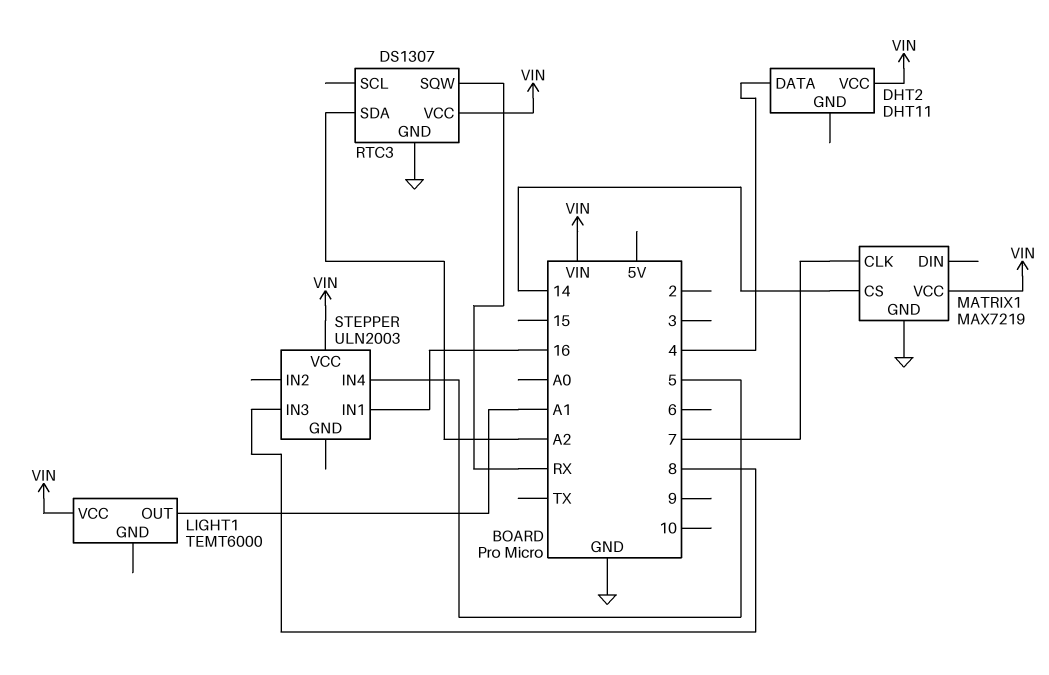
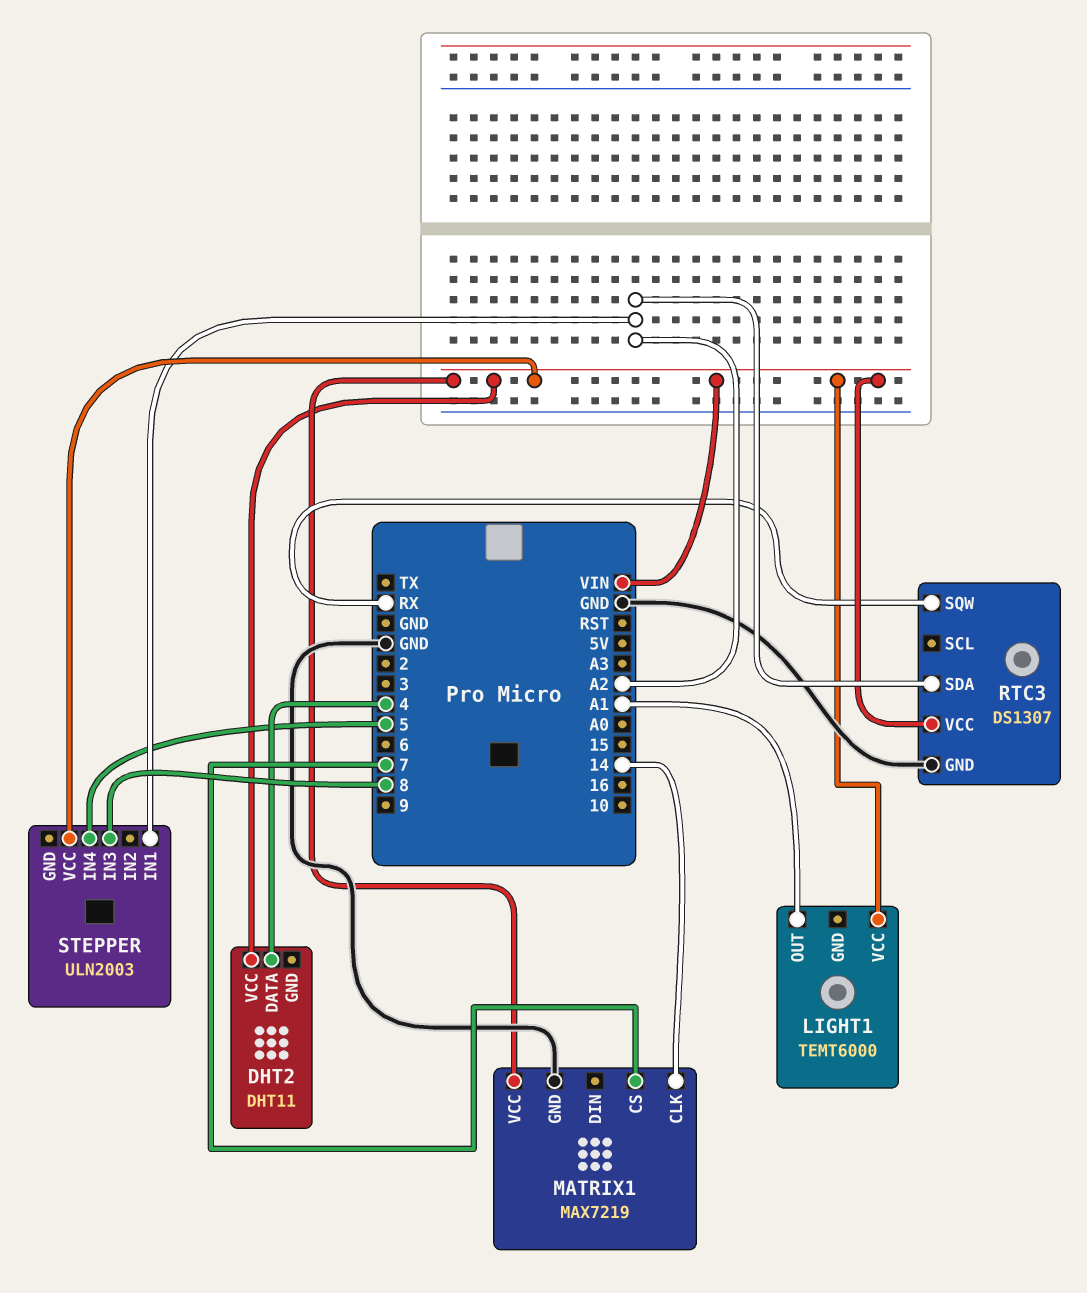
MATRIX1 pin CLK: 7 -> 14
MATRIX1 pin CS: 14 -> 7
STEPPER pin IN1: 16 -> A2

